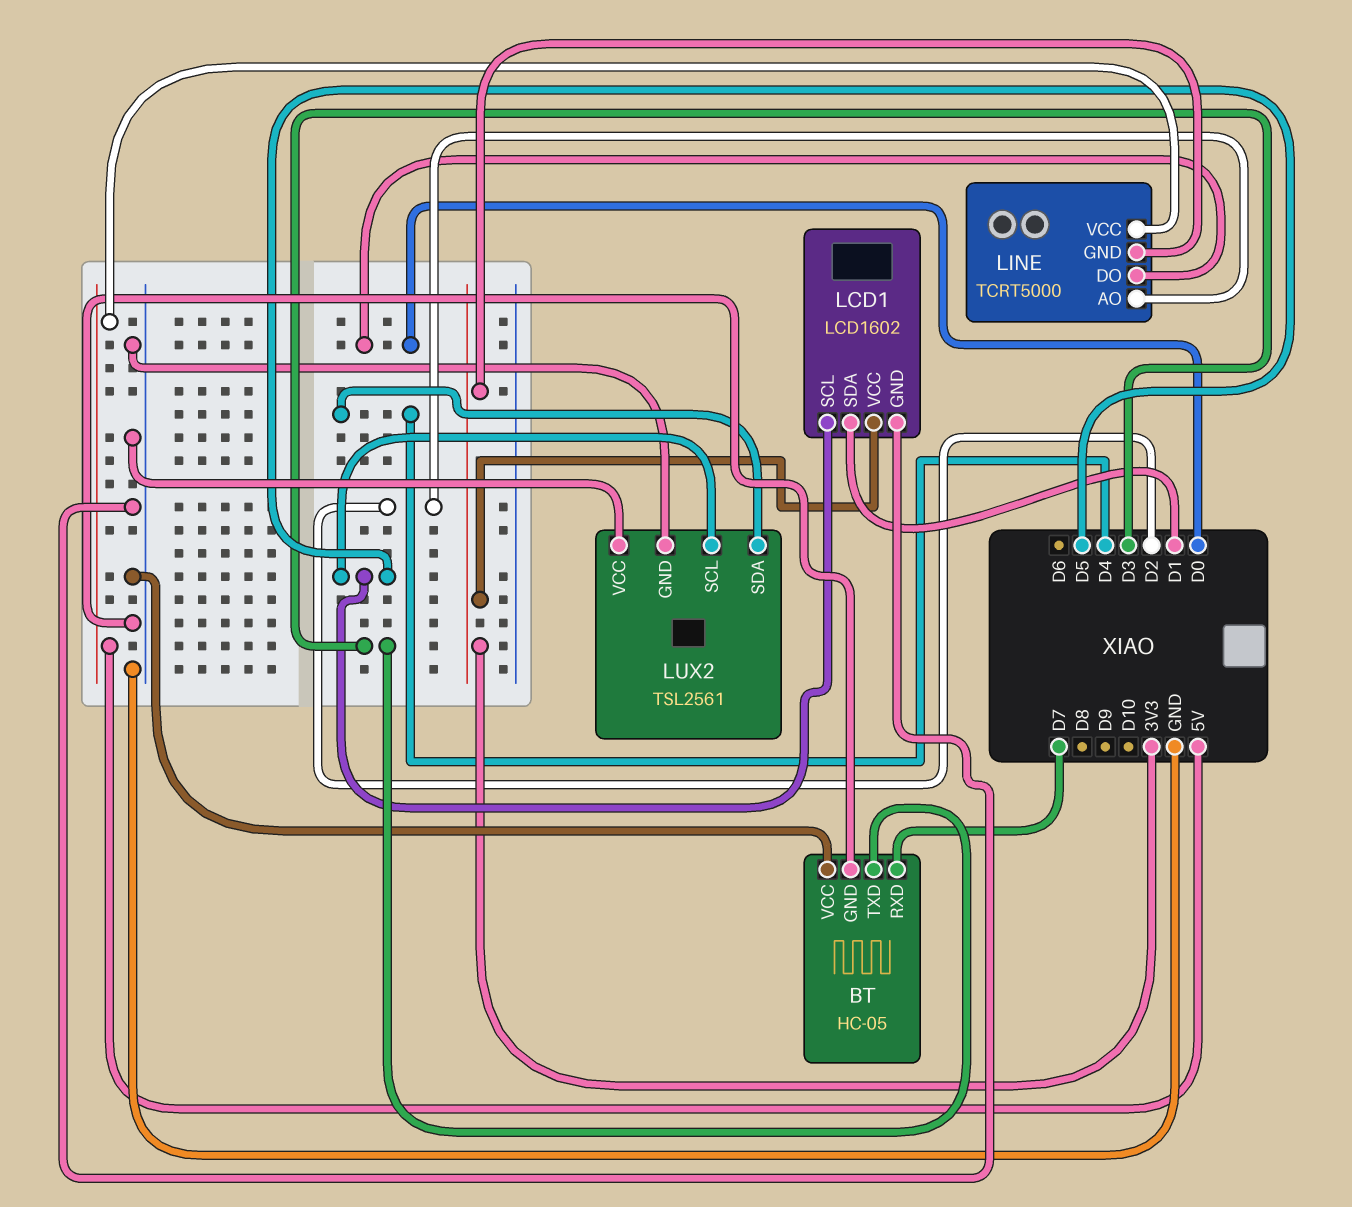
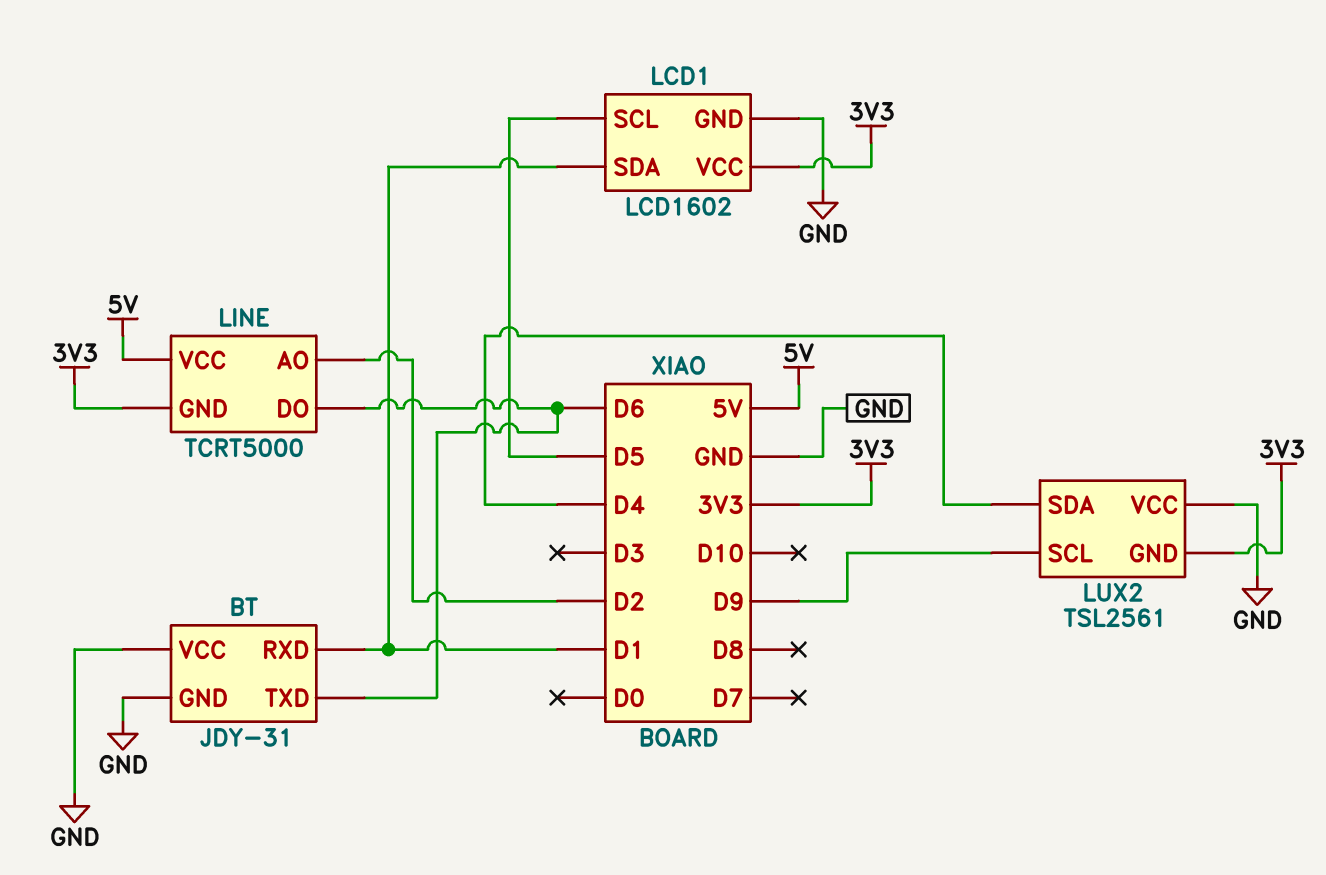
BT: HC-05 -> JDY-31
BT pin RXD: D7 -> D1
BT pin TXD: D3 -> D6
LINE pin DO: D0 -> D6
LUX2 pin GND: GND -> 3V3
LUX2 pin SCL: D5 -> D9

